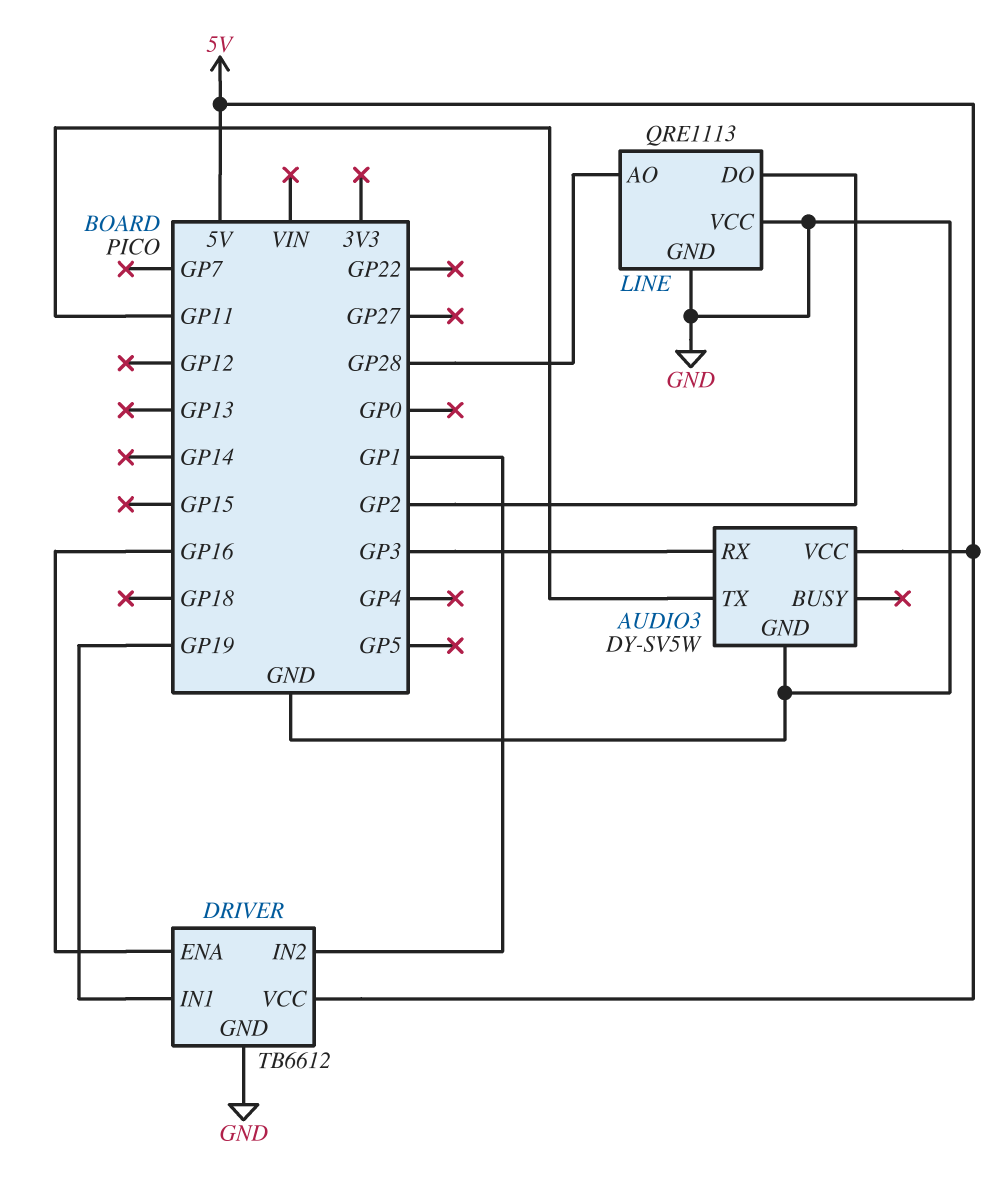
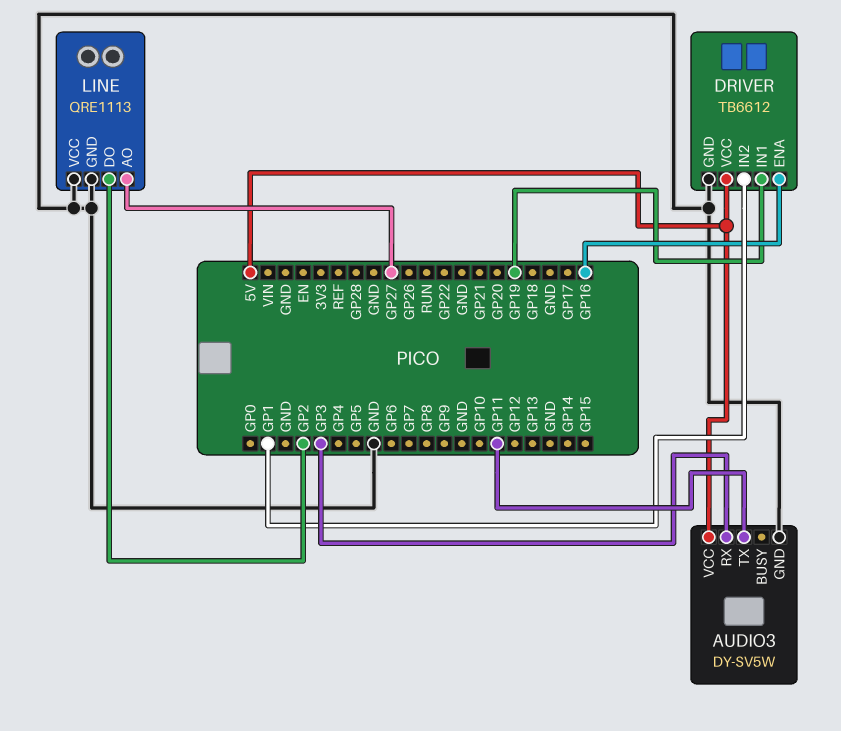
LINE pin AO: GP28 -> GP27

